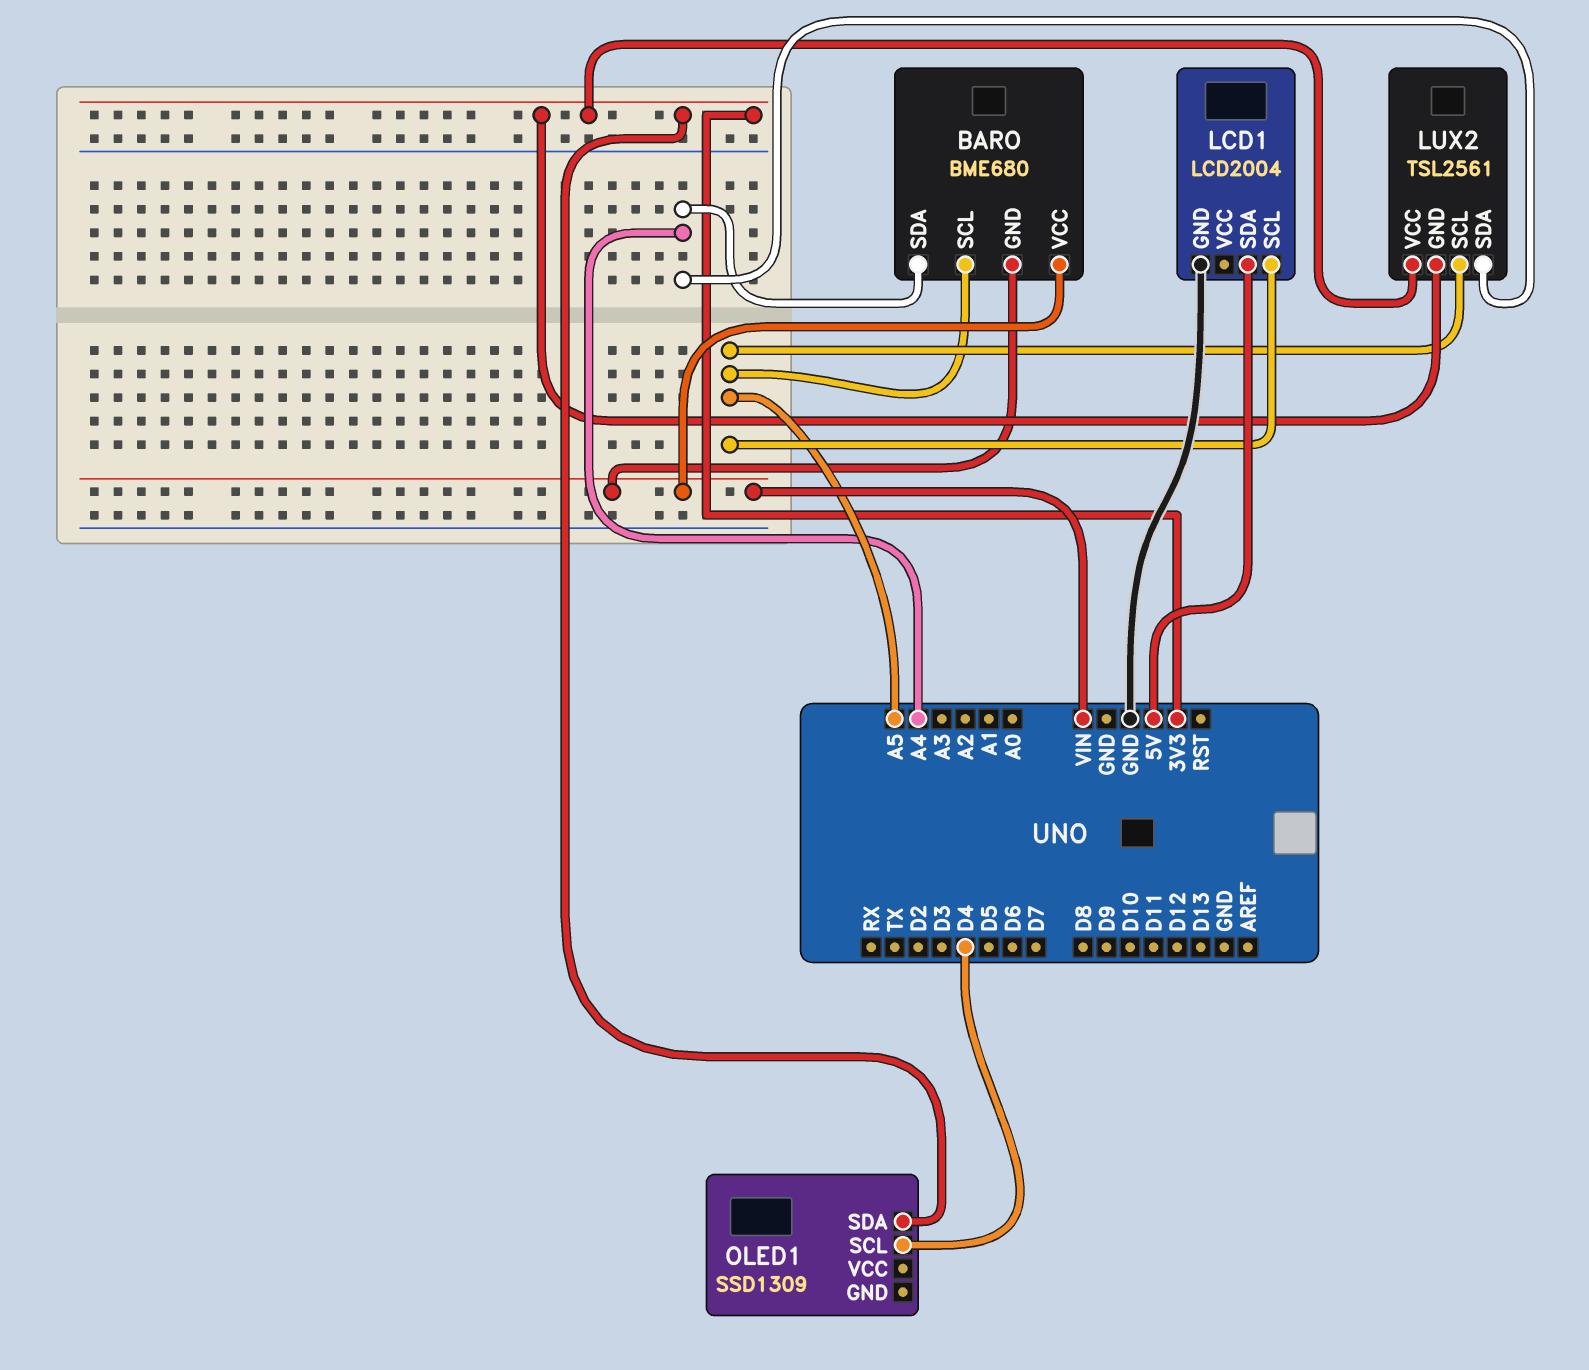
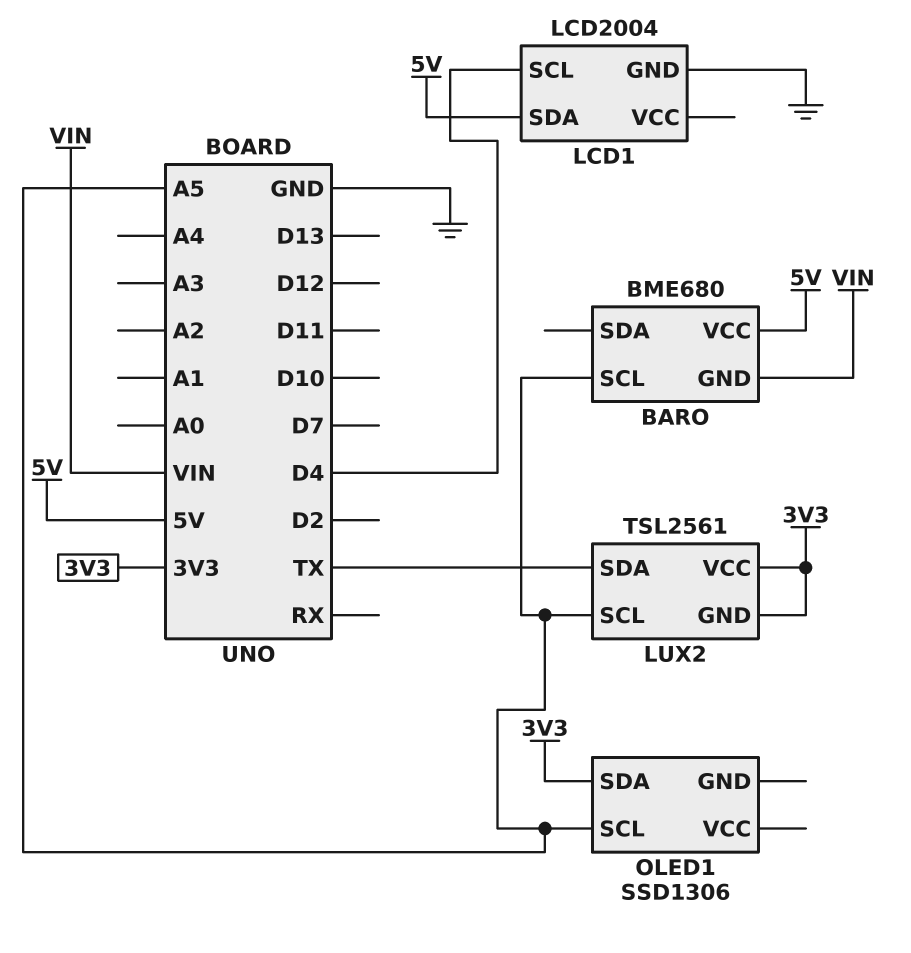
BARO pin SDA: A4 -> none
BARO pin VCC: VIN -> 5V
LCD1 pin SCL: A5 -> D4
LUX2 pin SDA: A4 -> TX
OLED1: SSD1309 -> SSD1306
OLED1 pin SCL: D4 -> A5

